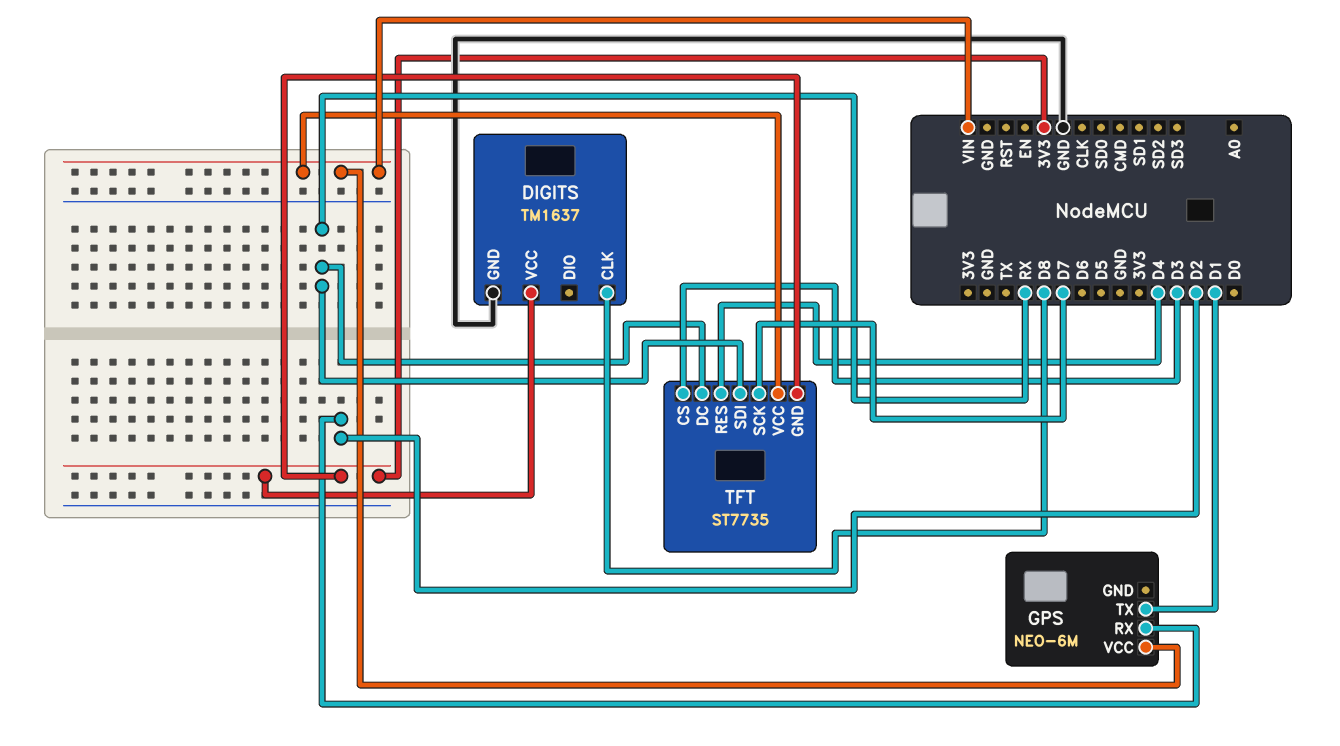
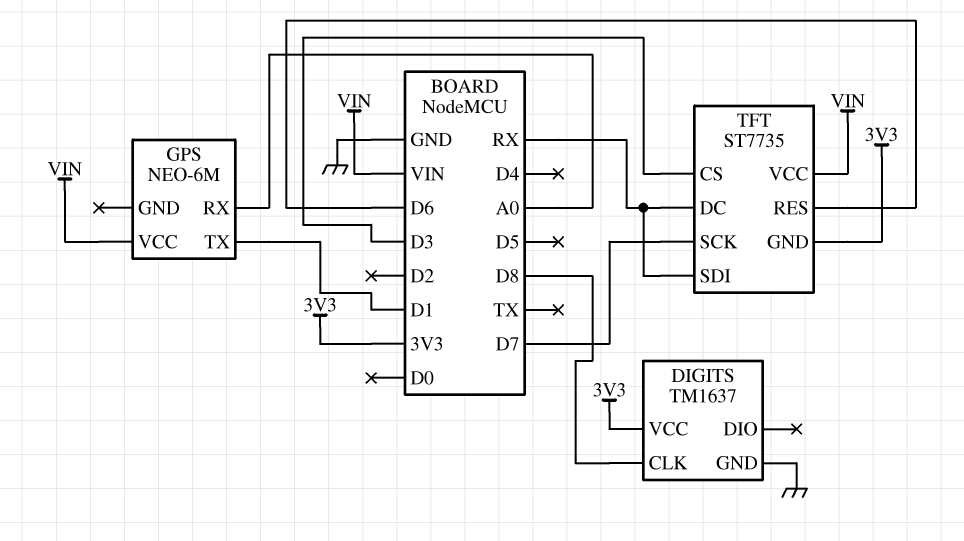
GPS pin RX: D2 -> A0
TFT pin RES: D4 -> D6

